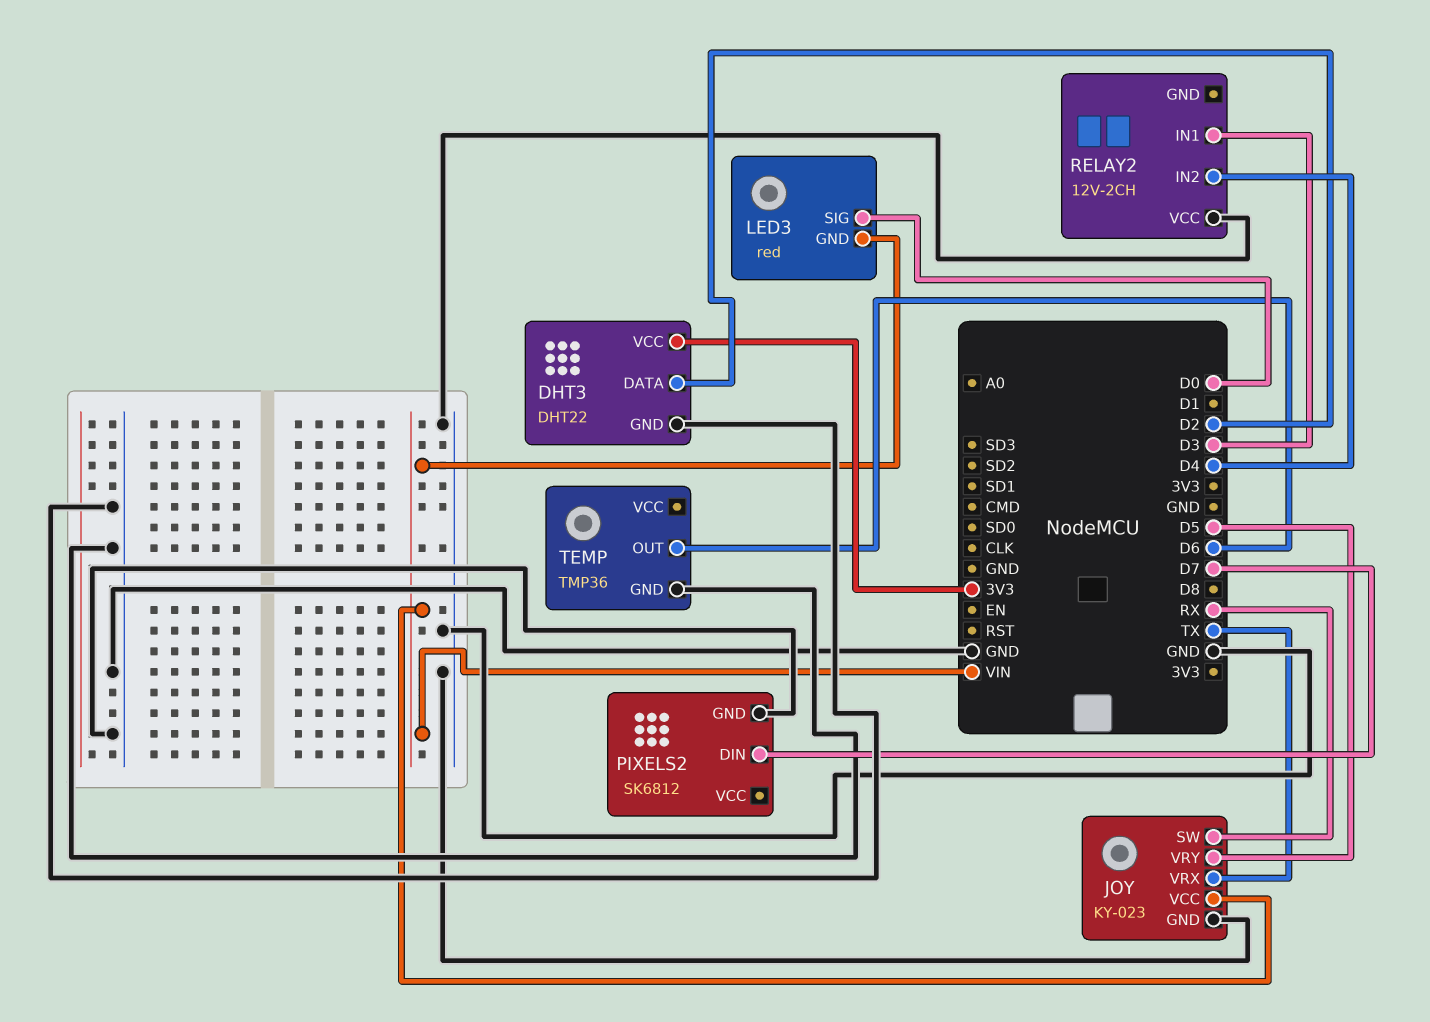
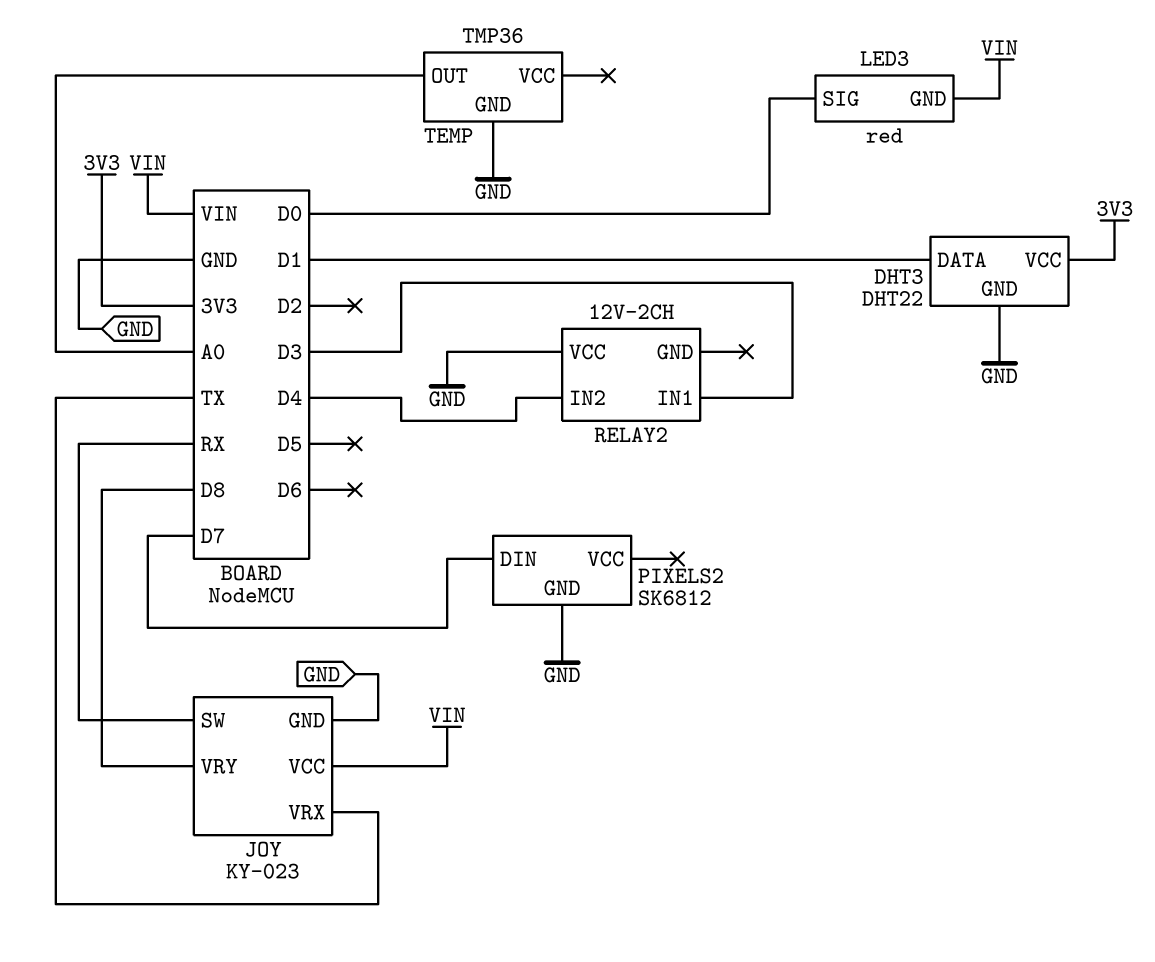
DHT3 pin DATA: D2 -> D1
JOY pin VRY: D5 -> D8
TEMP pin OUT: D6 -> A0

